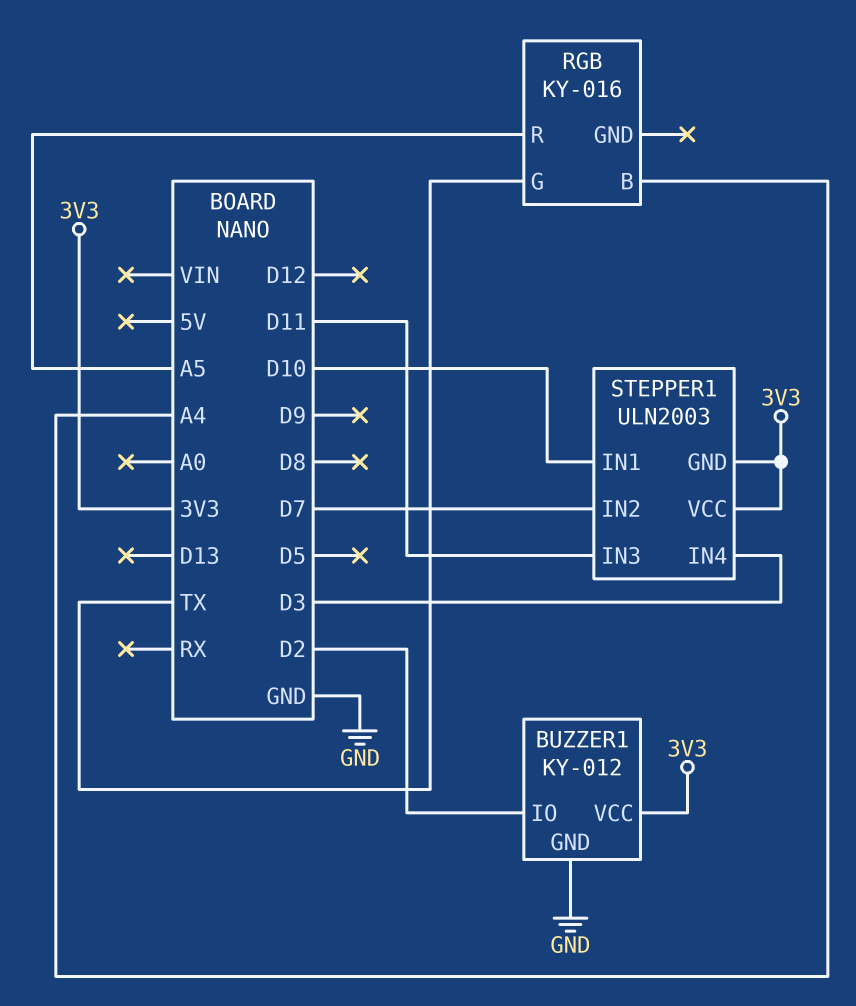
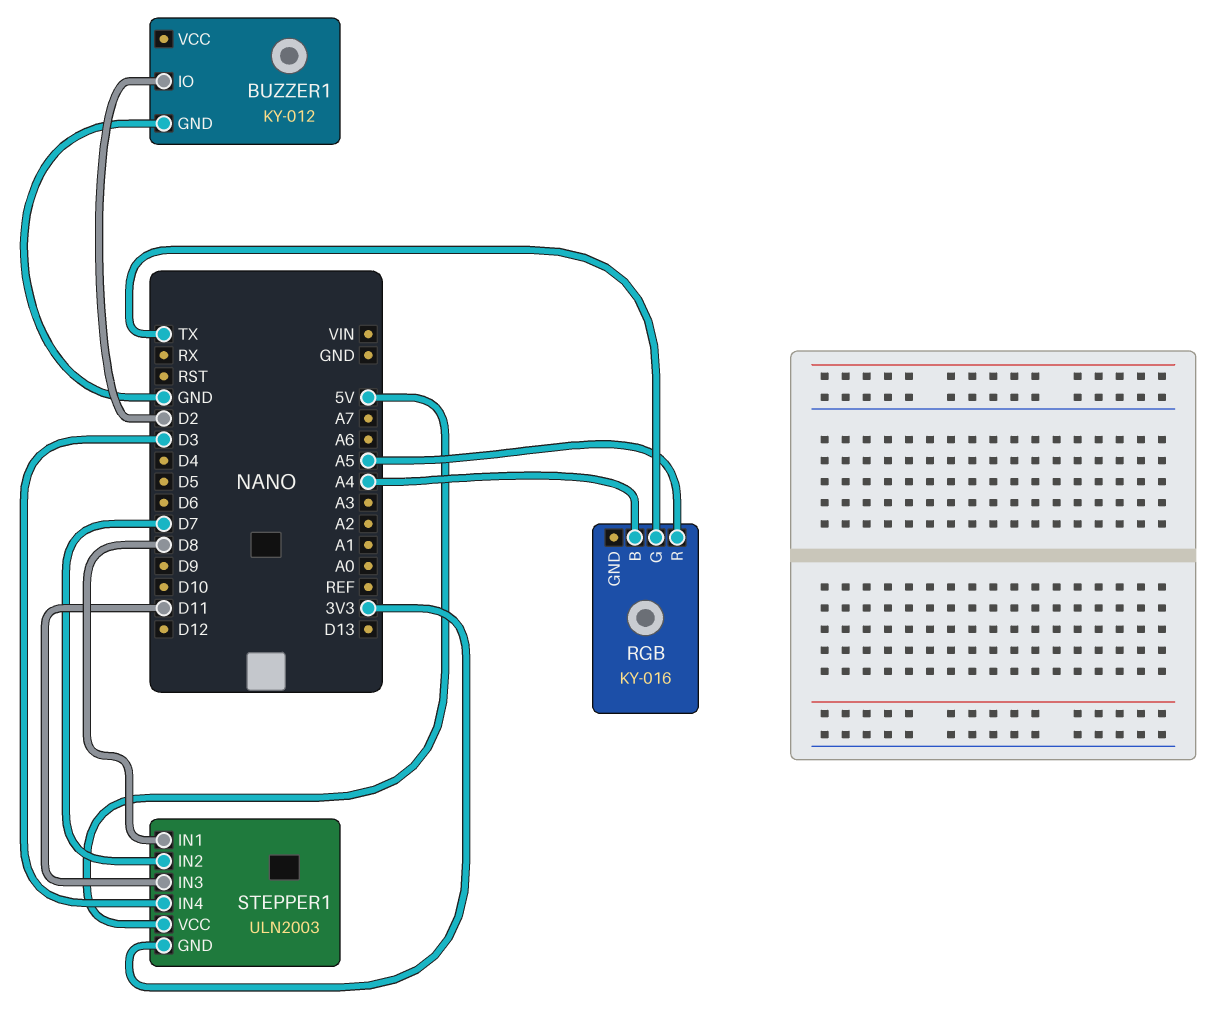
BUZZER1 pin VCC: 3V3 -> none
STEPPER1 pin IN1: D10 -> D8
STEPPER1 pin VCC: 3V3 -> 5V

